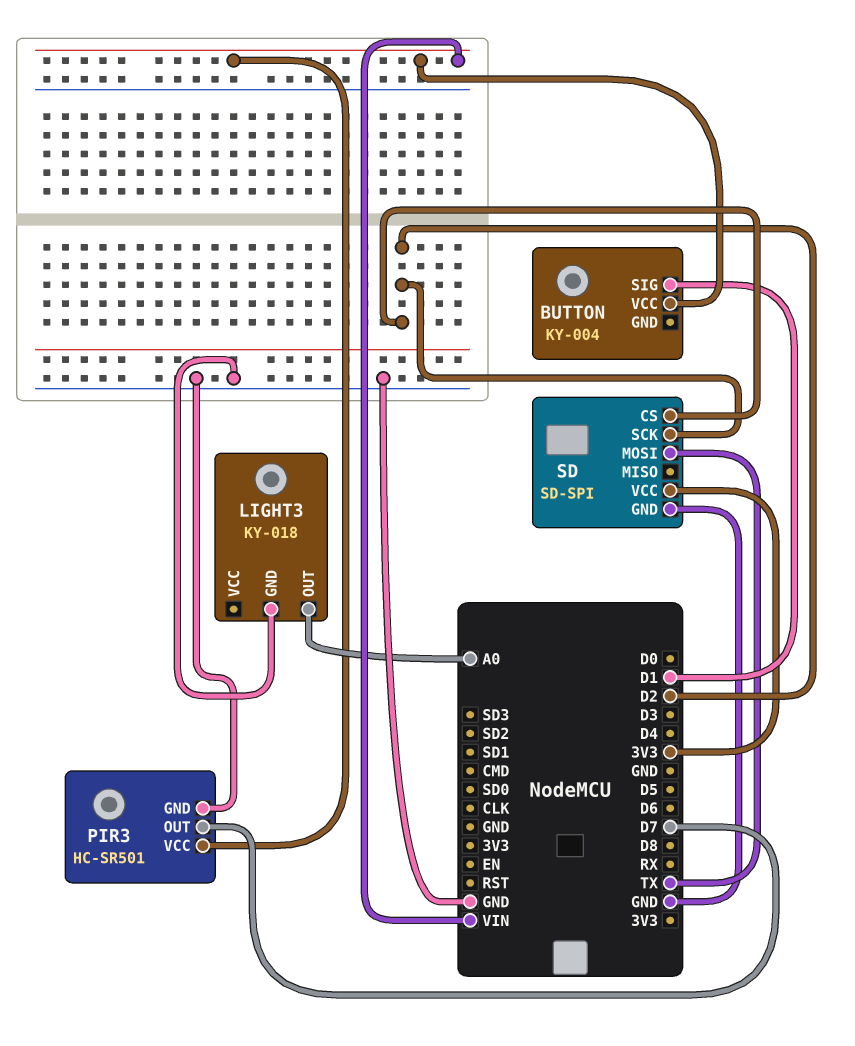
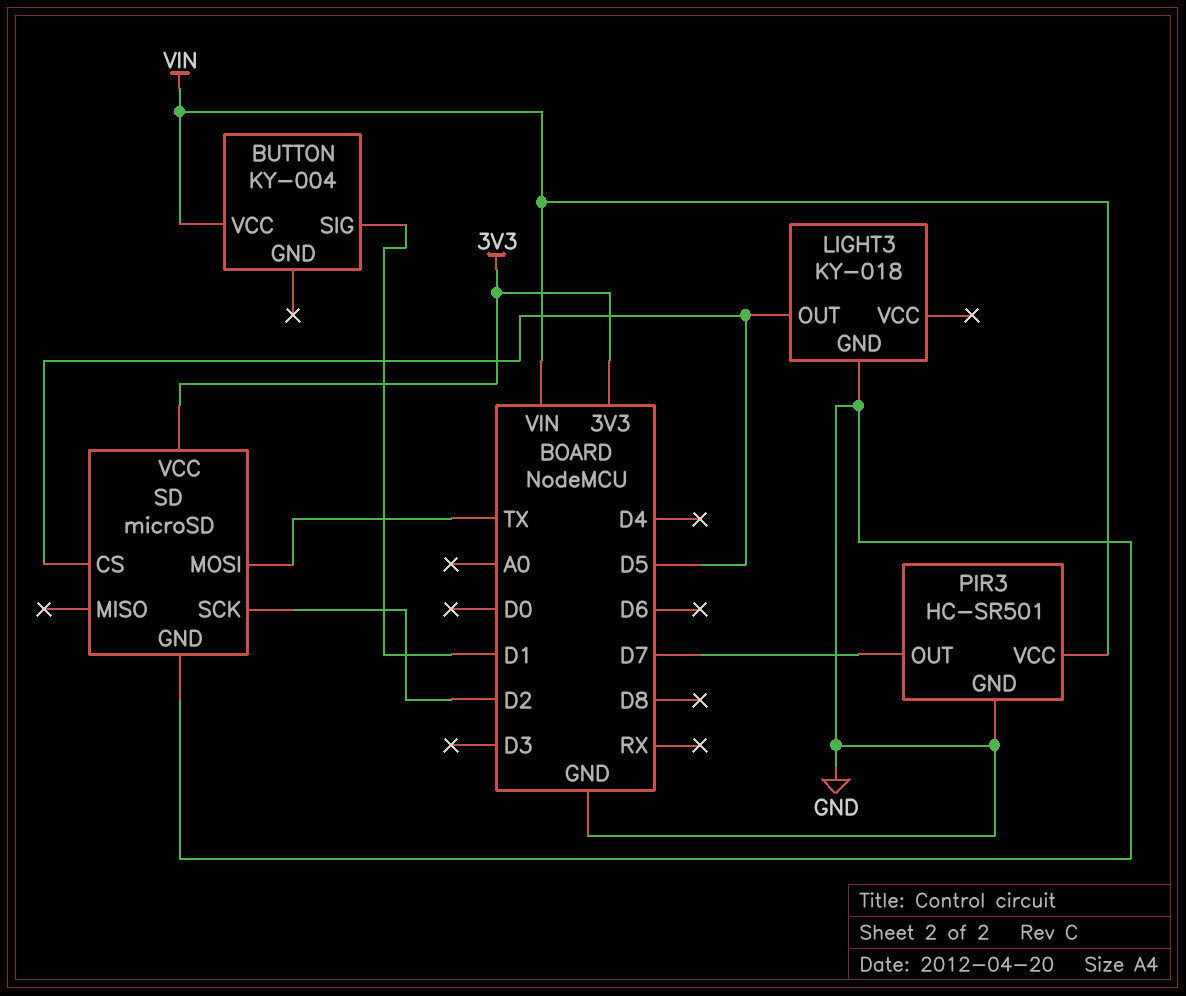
LIGHT3 pin OUT: A0 -> D5
SD: SD-SPI -> microSD
SD pin CS: D2 -> D5

